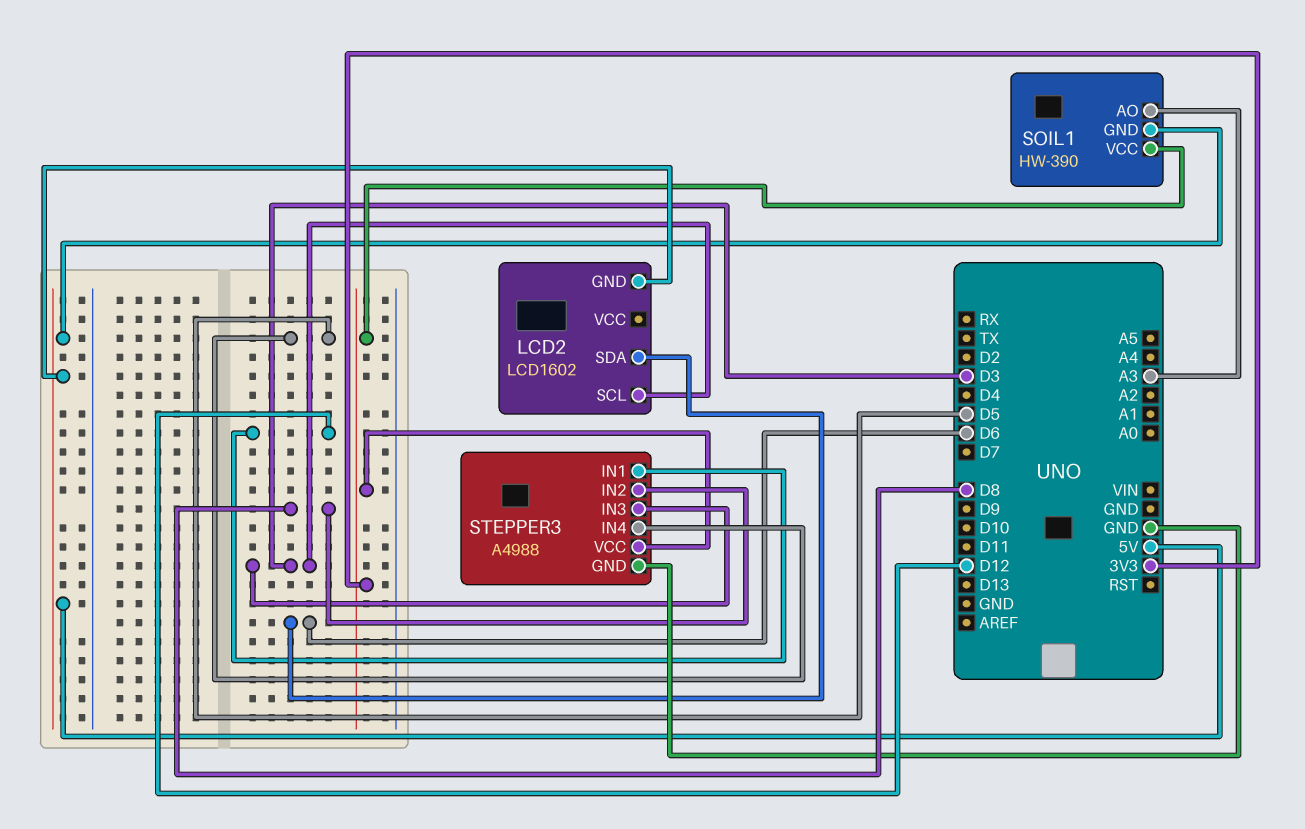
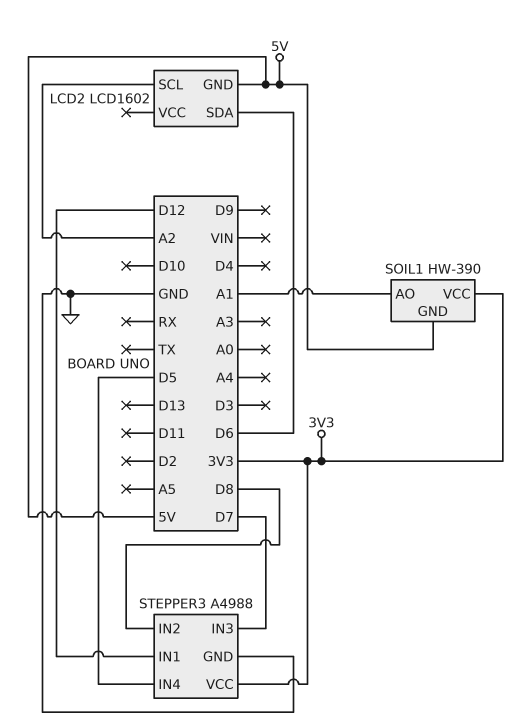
LCD2 pin SCL: D3 -> A2
SOIL1 pin AO: A3 -> A1
STEPPER3 pin IN3: D3 -> D7

